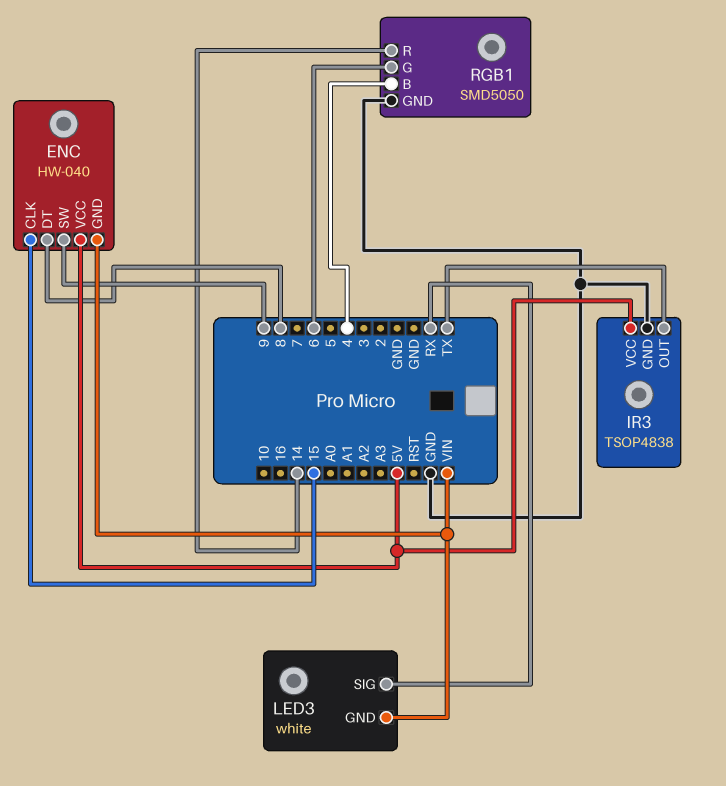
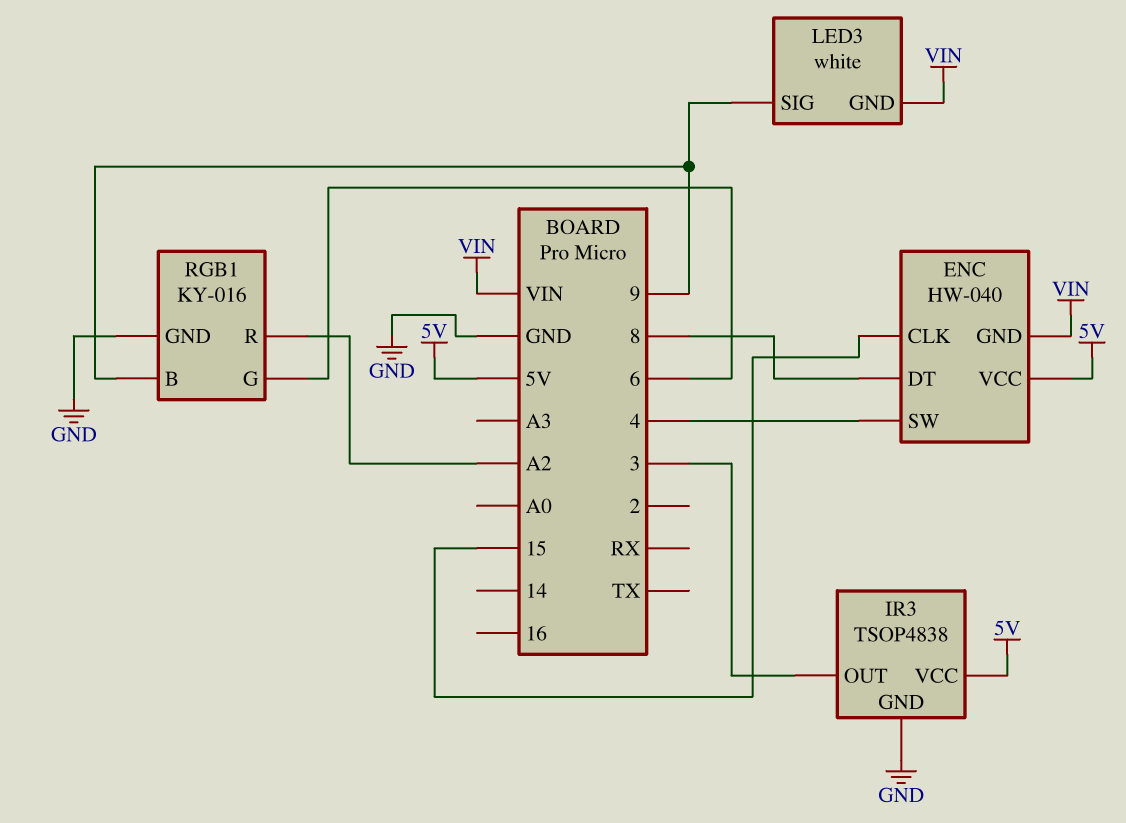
ENC pin SW: 9 -> 4
IR3 pin OUT: TX -> 3
LED3 pin SIG: RX -> 9
RGB1: SMD5050 -> KY-016
RGB1 pin B: 4 -> 9
RGB1 pin R: 14 -> A2

